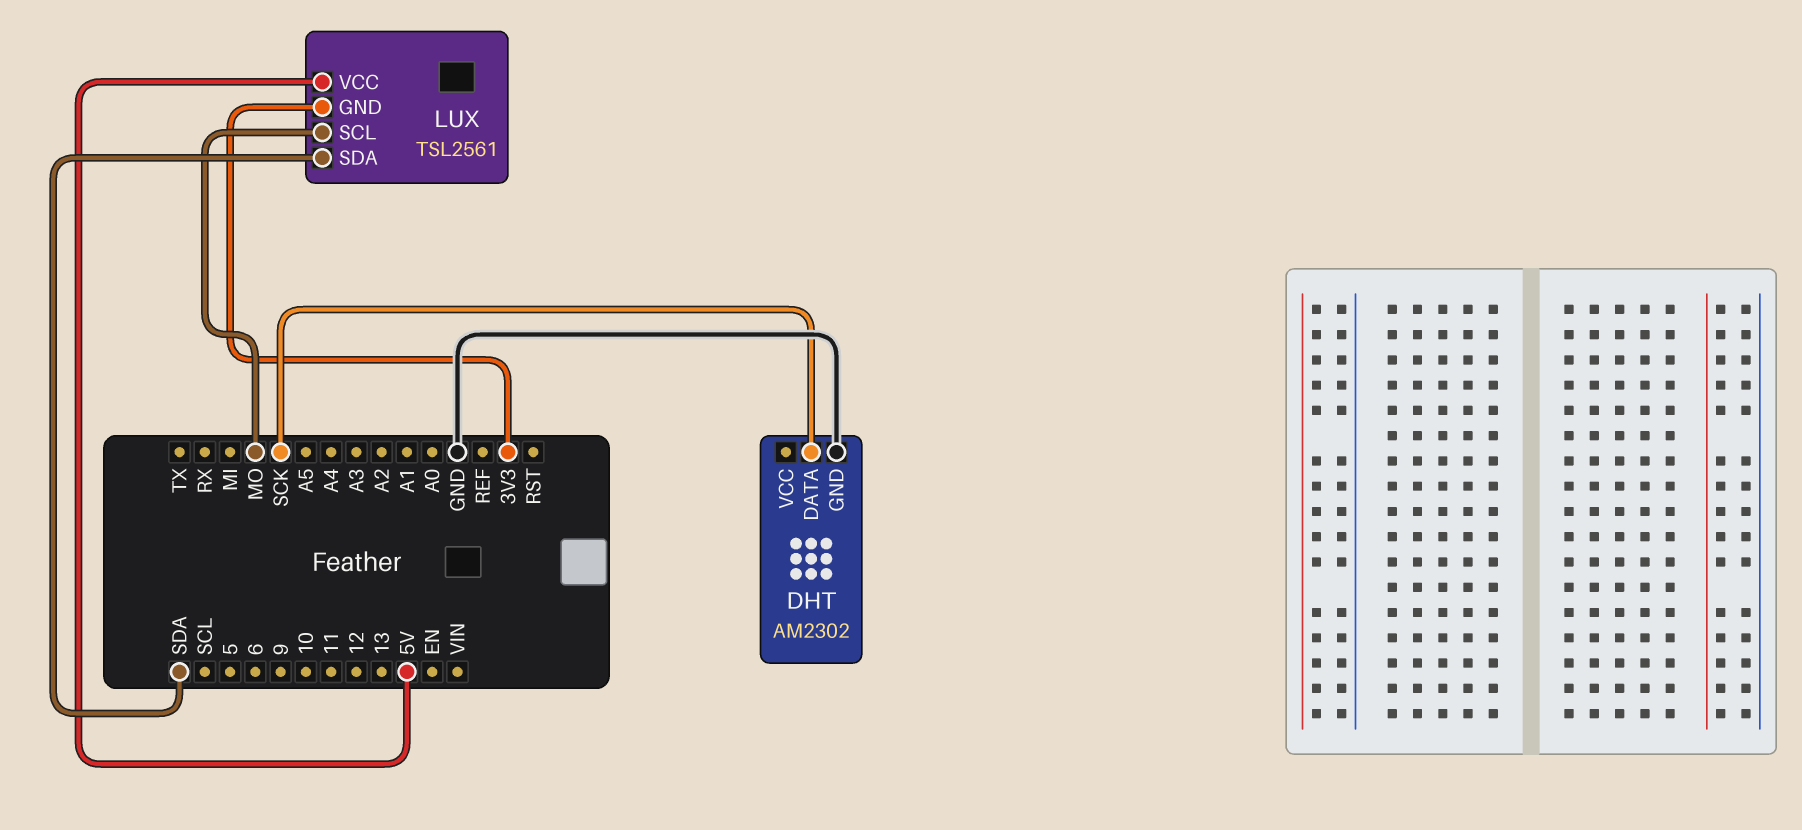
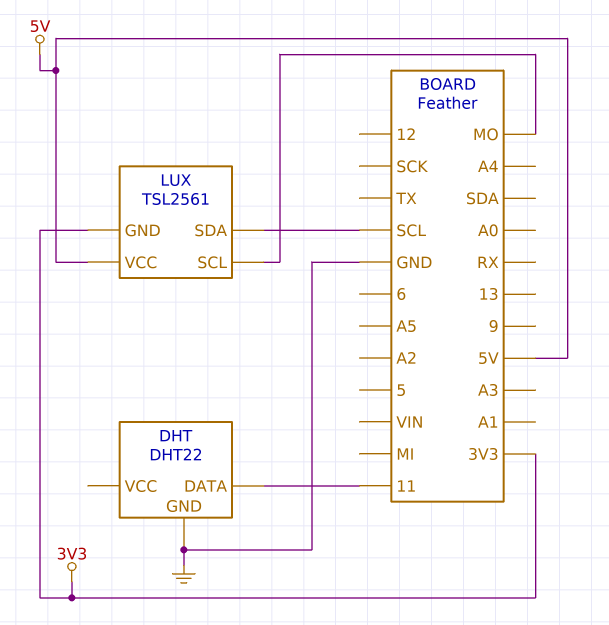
DHT: AM2302 -> DHT22
DHT pin DATA: SCK -> 11
LUX pin SDA: SDA -> SCL

